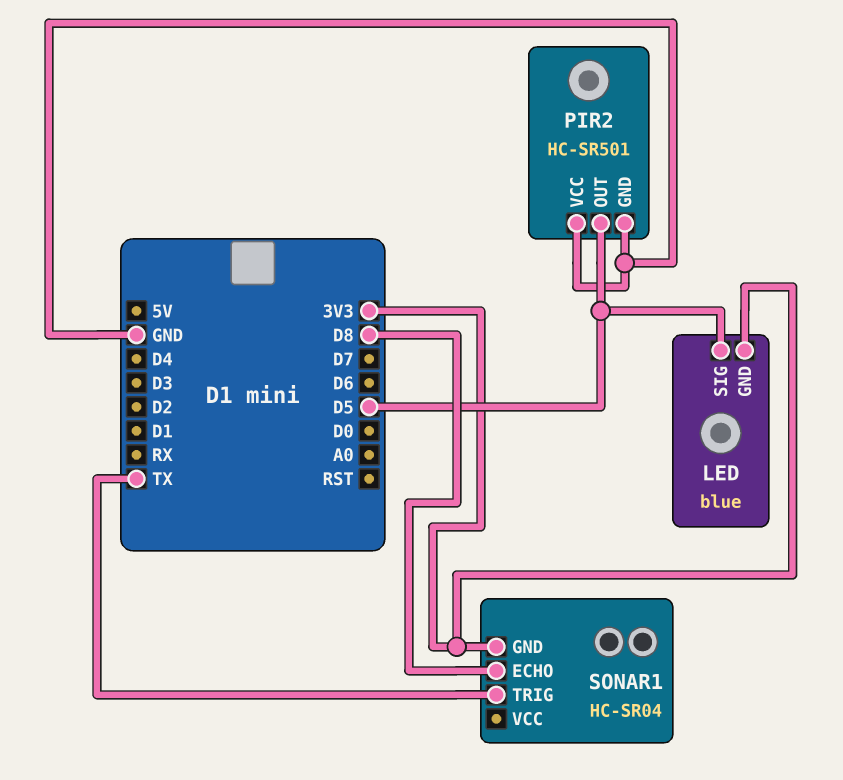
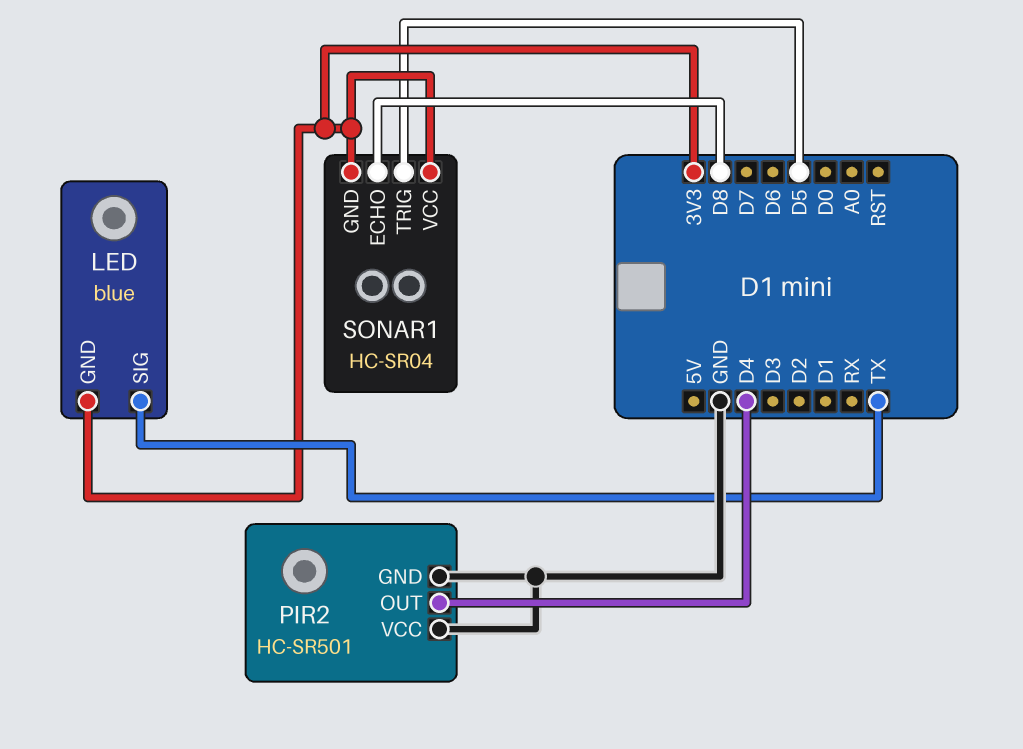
LED pin SIG: D5 -> TX
PIR2 pin OUT: D5 -> D4
SONAR1 pin TRIG: TX -> D5
SONAR1 pin VCC: none -> 3V3

